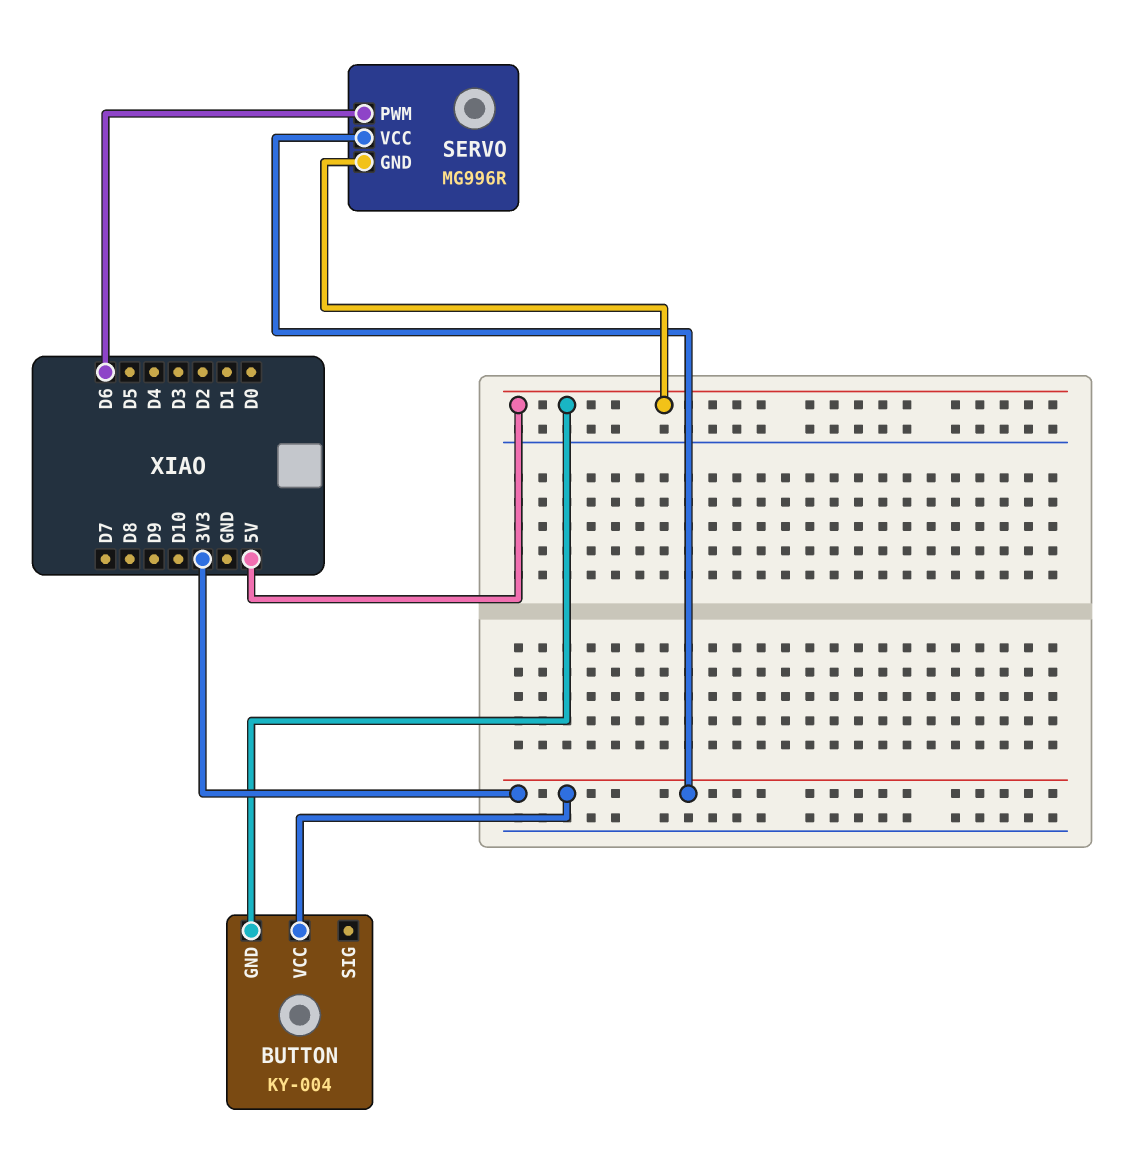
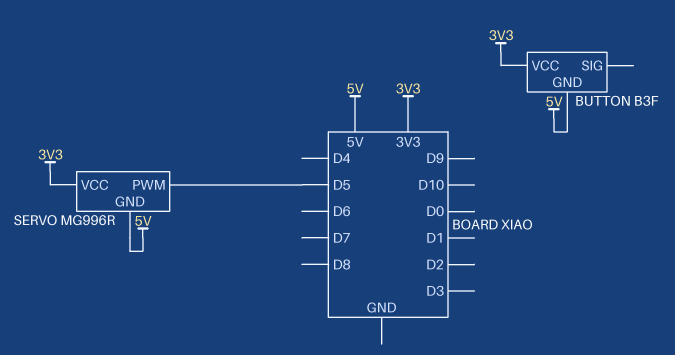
BUTTON: KY-004 -> B3F
SERVO pin PWM: D6 -> D5

